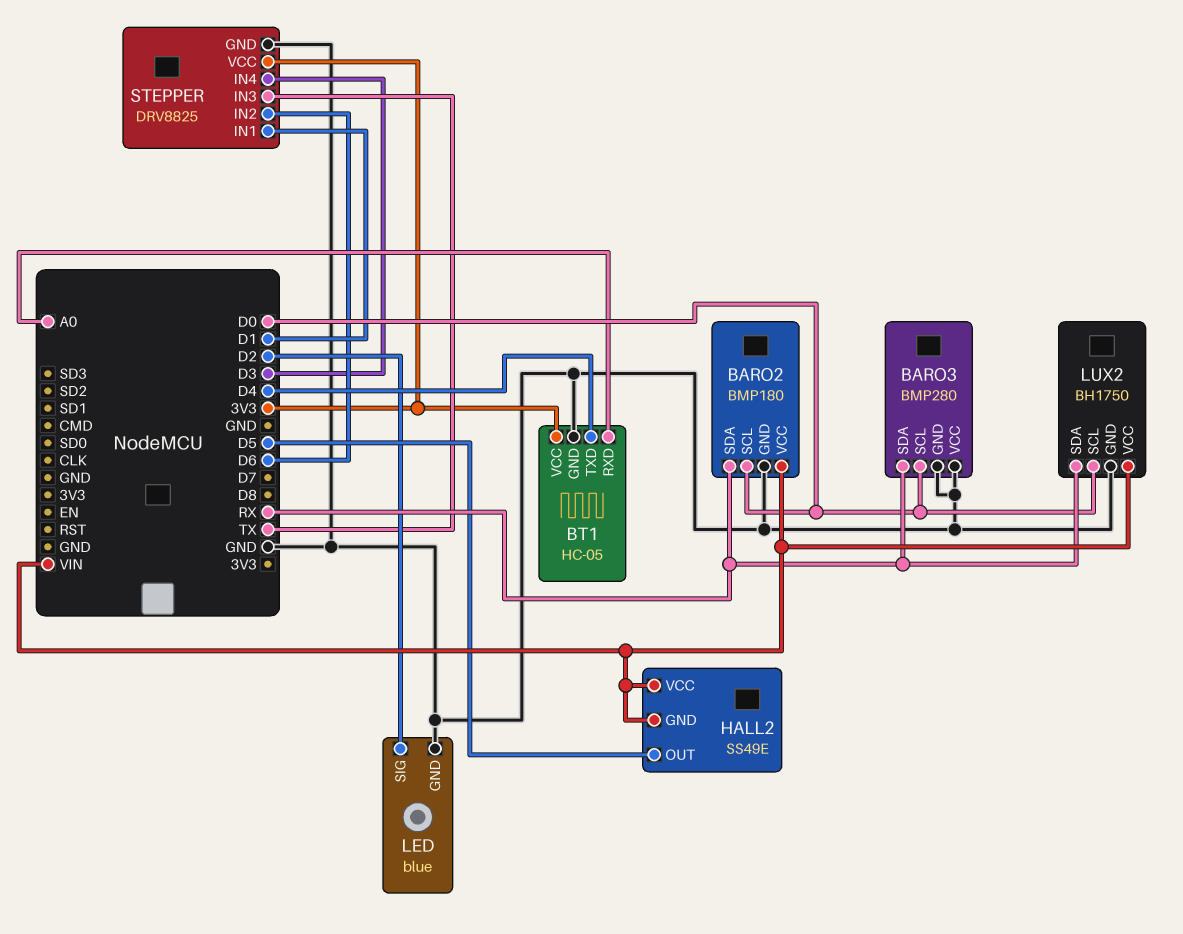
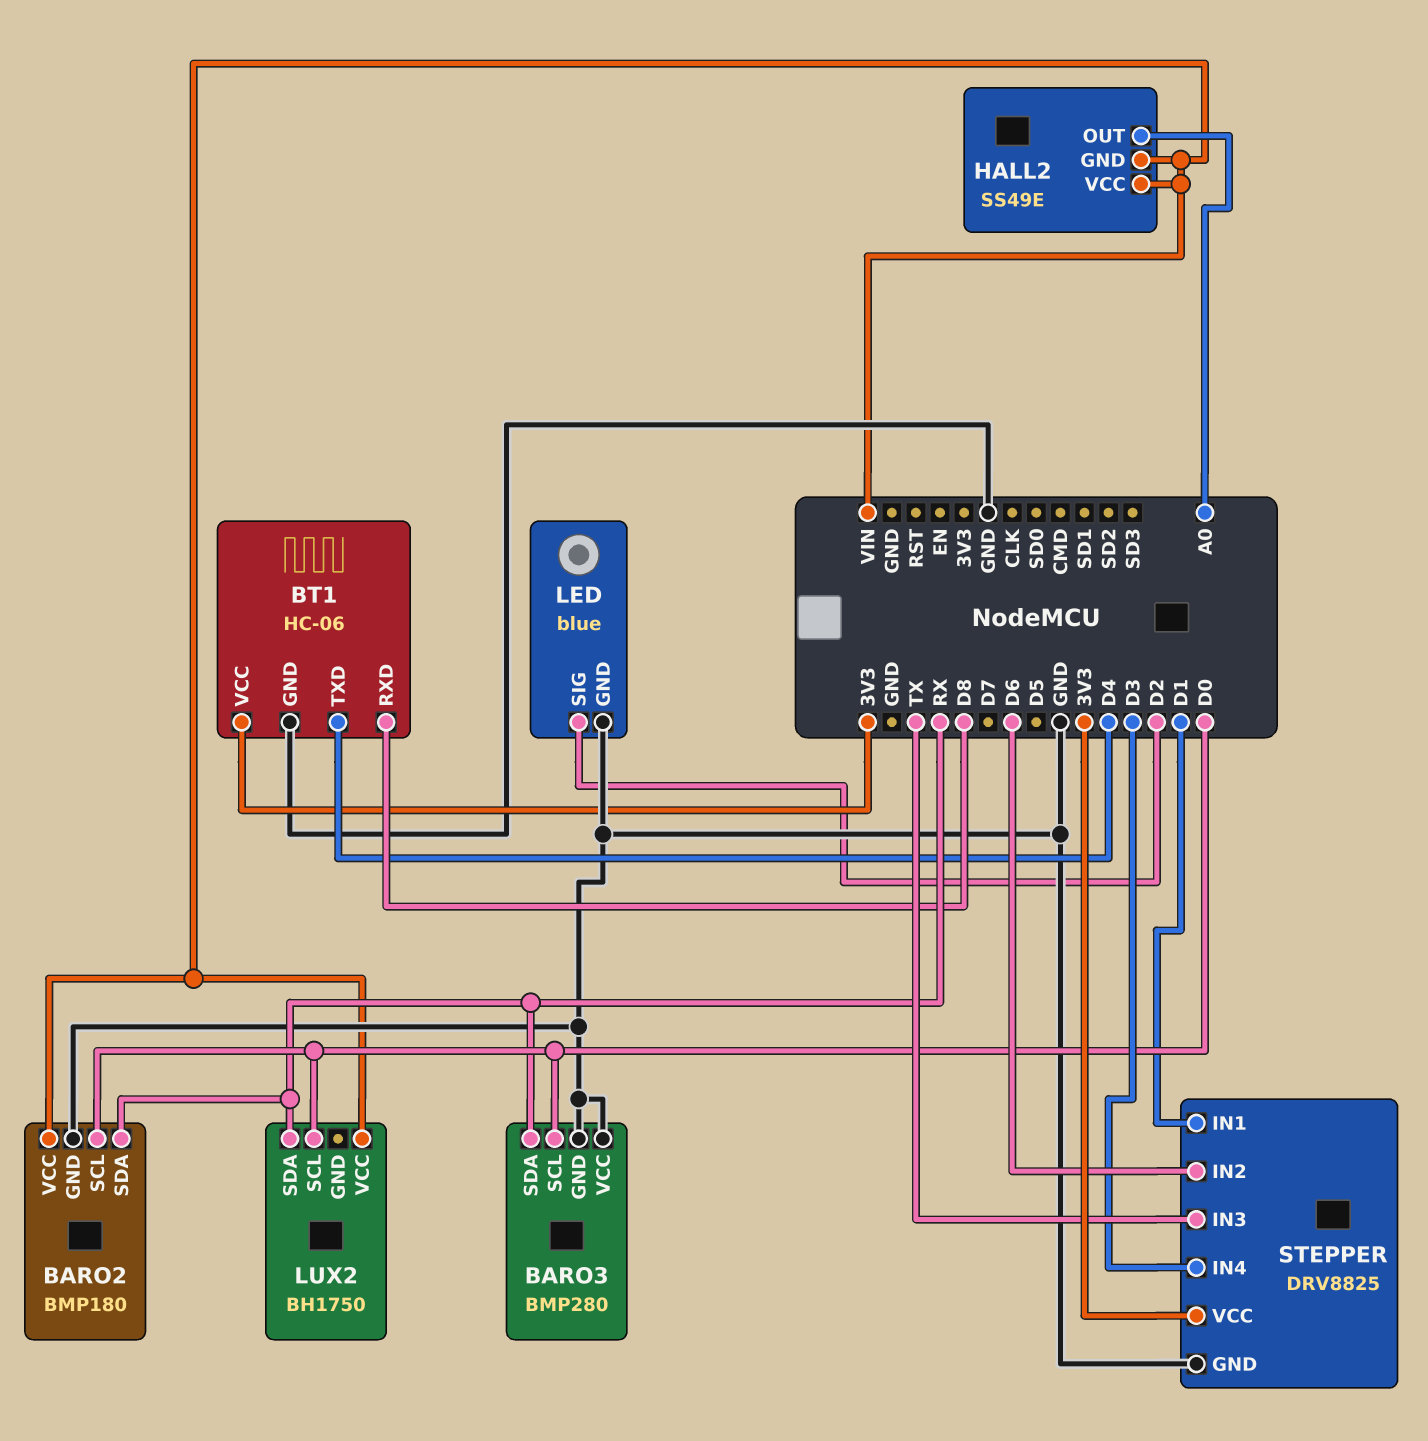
BT1: HC-05 -> HC-06
BT1 pin RXD: A0 -> D8
HALL2 pin OUT: D5 -> A0
LUX2 pin GND: GND -> none

